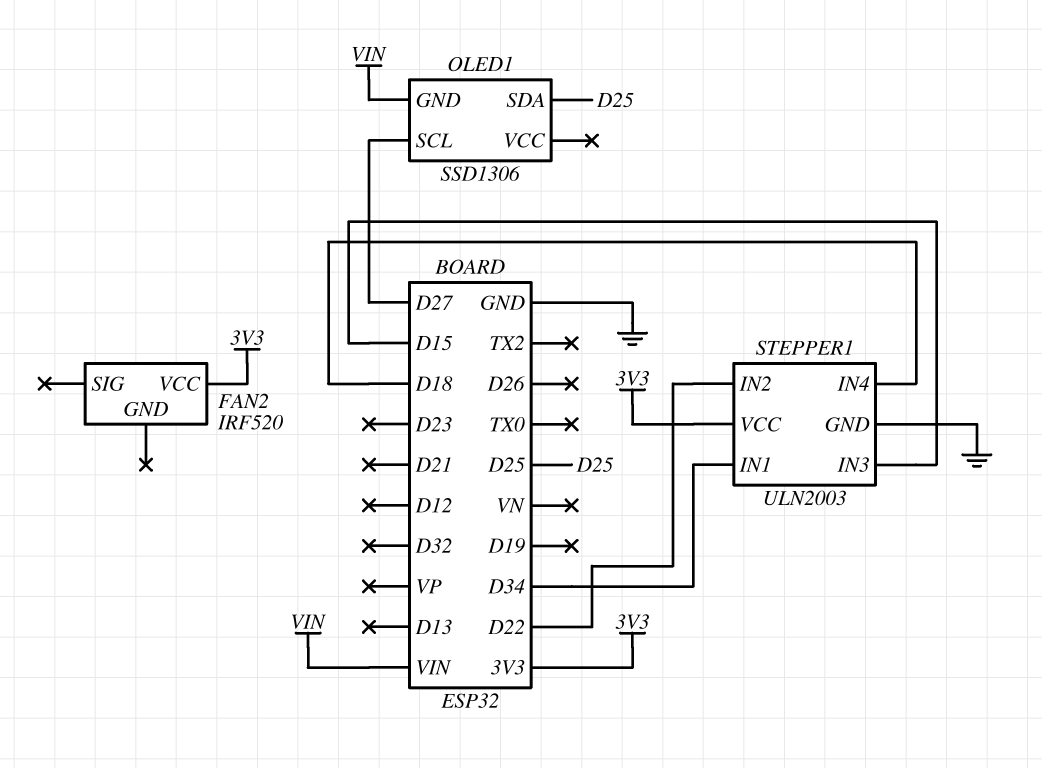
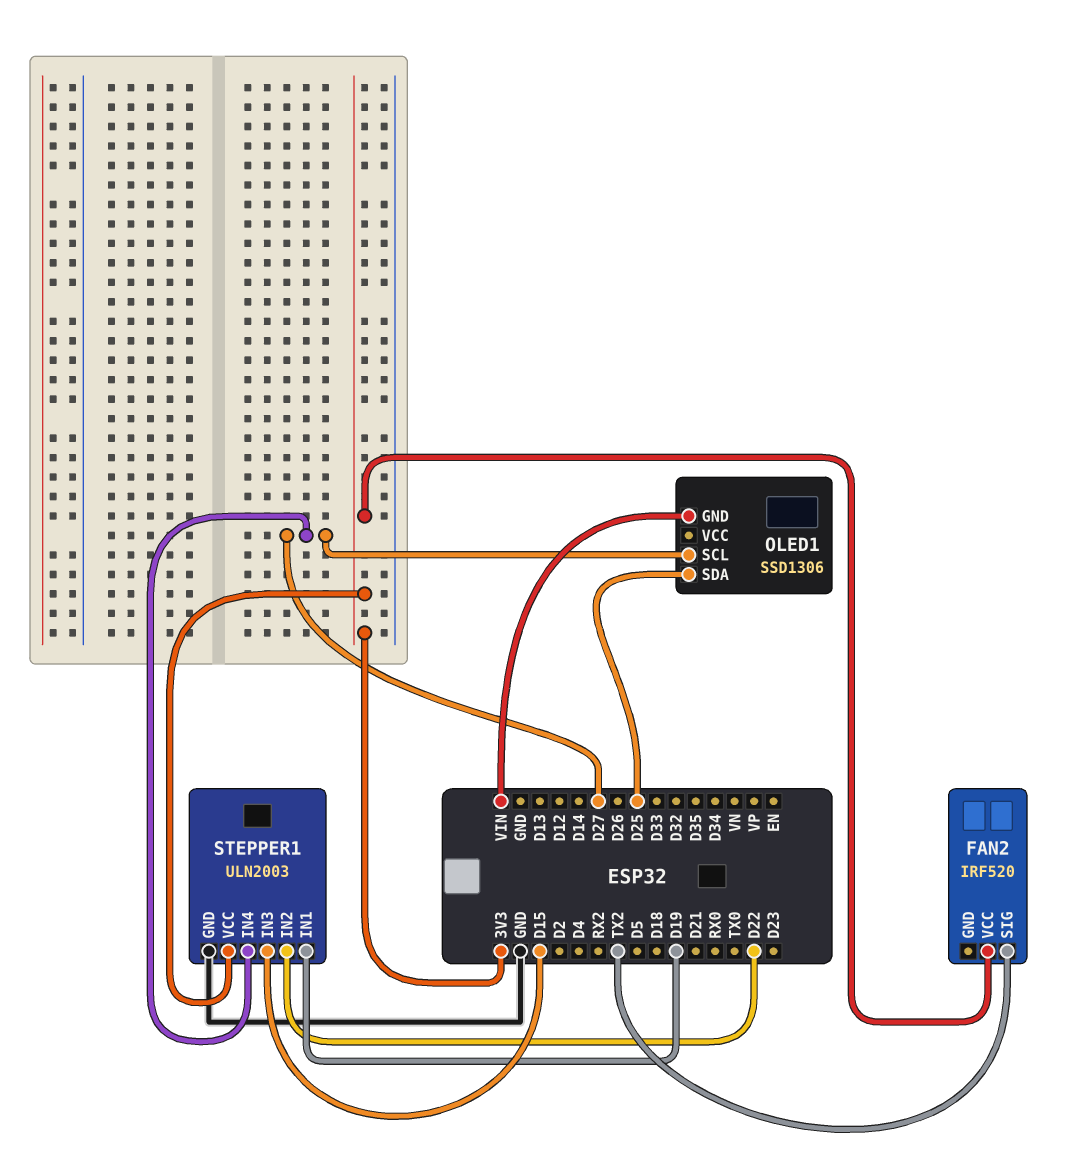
FAN2 pin SIG: none -> TX2
STEPPER1 pin IN1: D34 -> D19
STEPPER1 pin IN4: D18 -> D27

